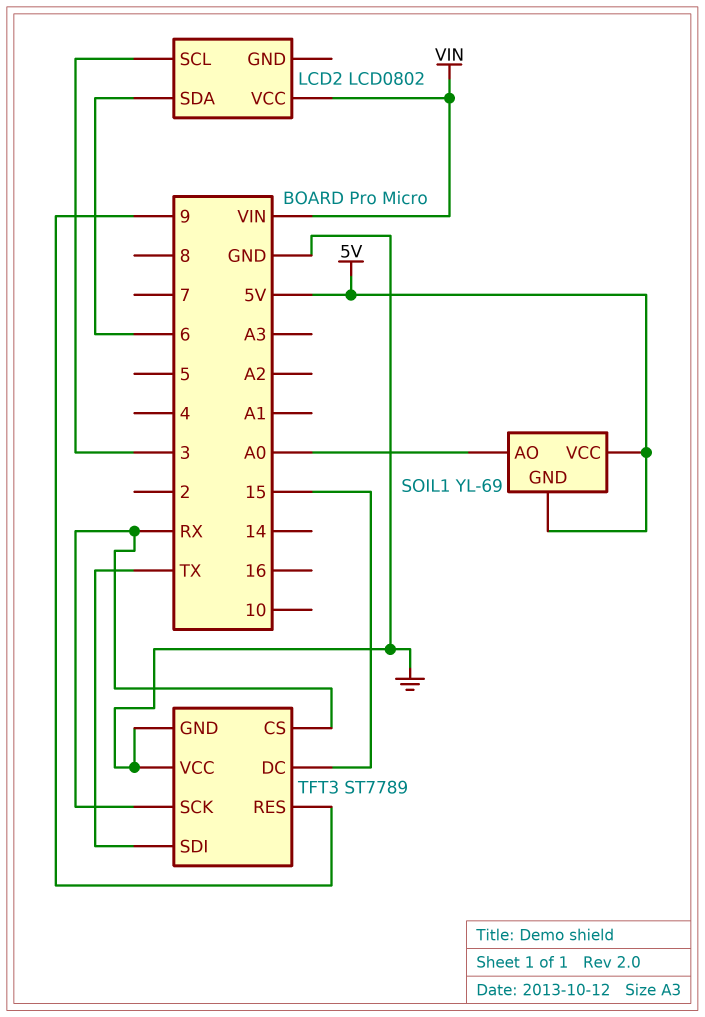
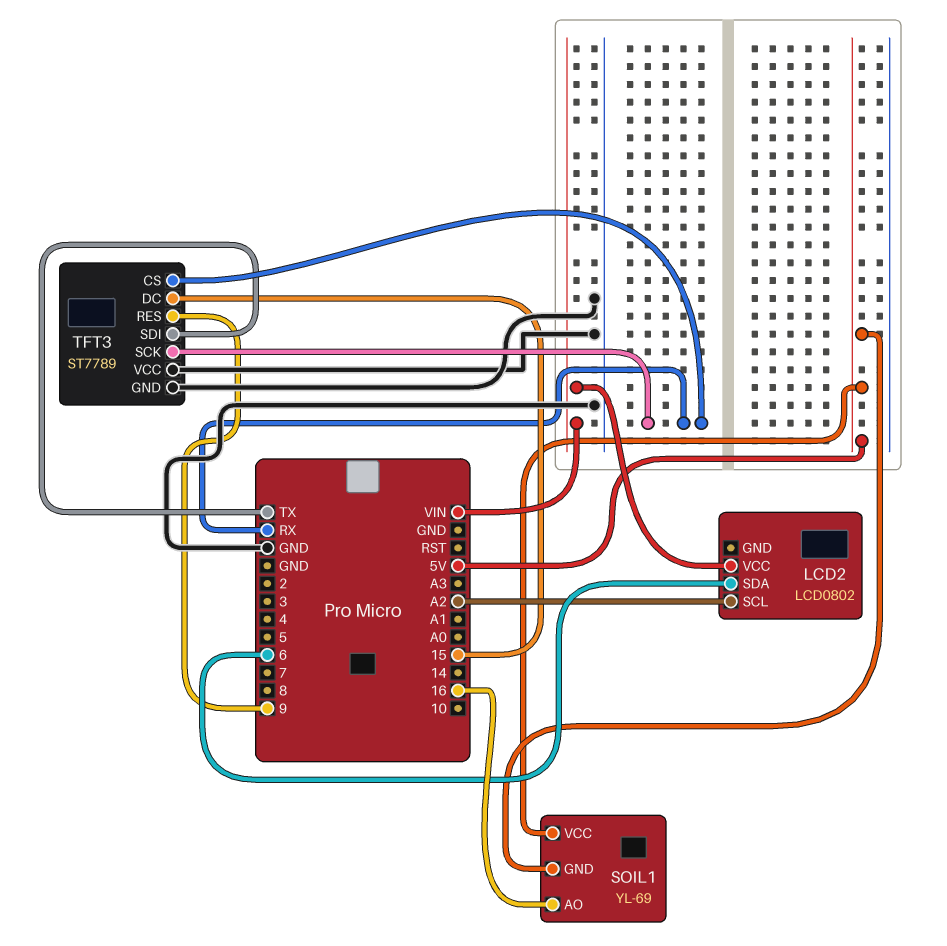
LCD2 pin SCL: 3 -> A2
SOIL1 pin AO: A0 -> 16

